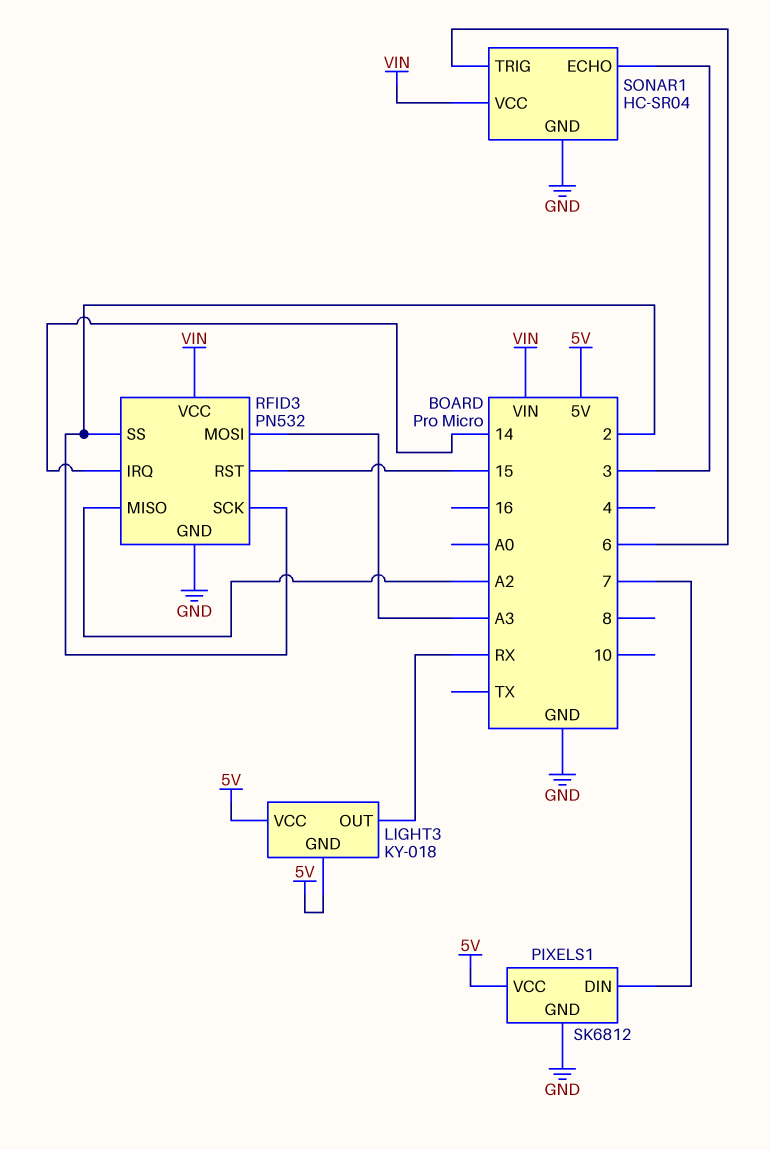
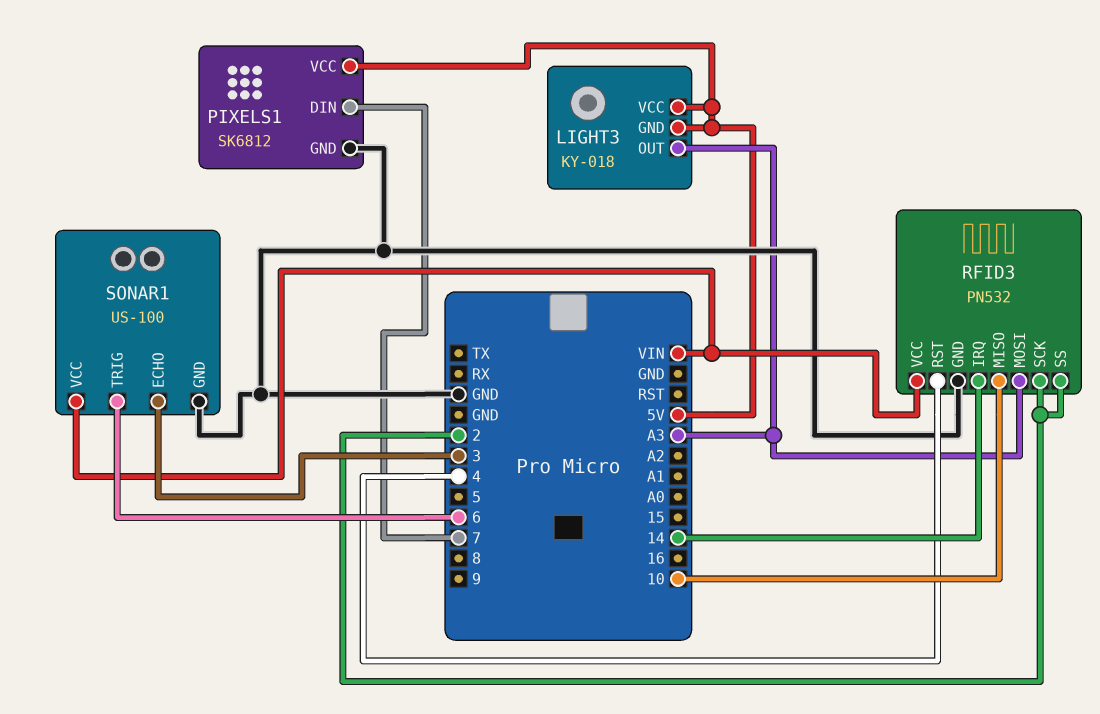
LIGHT3 pin OUT: RX -> A3
RFID3 pin MISO: A2 -> 10
RFID3 pin RST: 15 -> 4
SONAR1: HC-SR04 -> US-100

